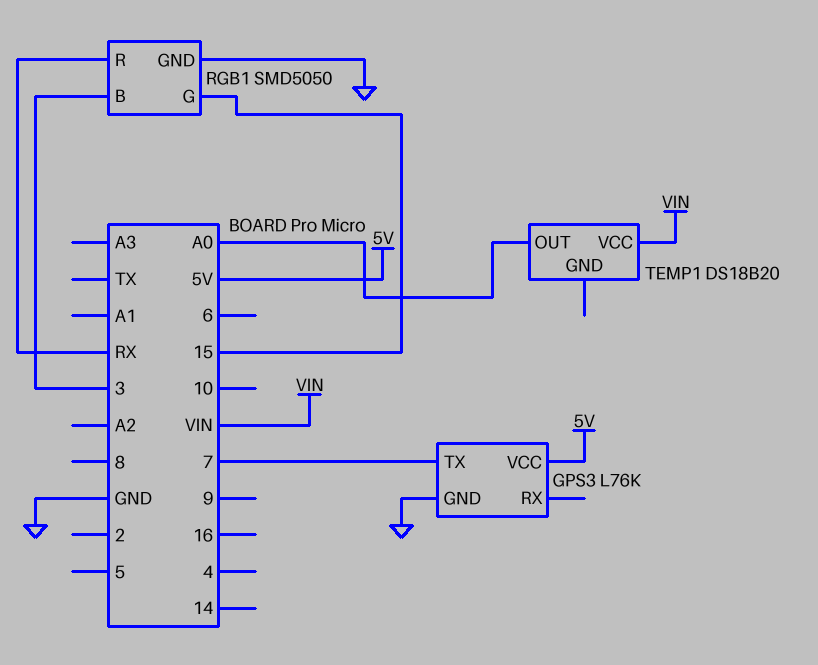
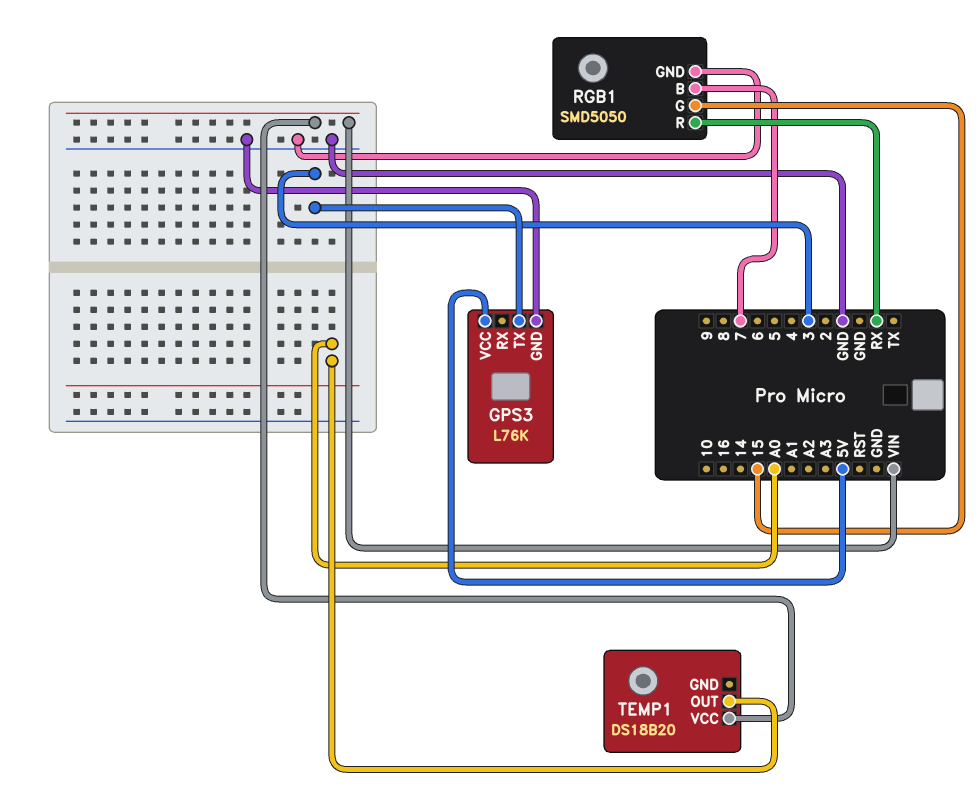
GPS3 pin TX: 7 -> 3
RGB1 pin B: 3 -> 7

